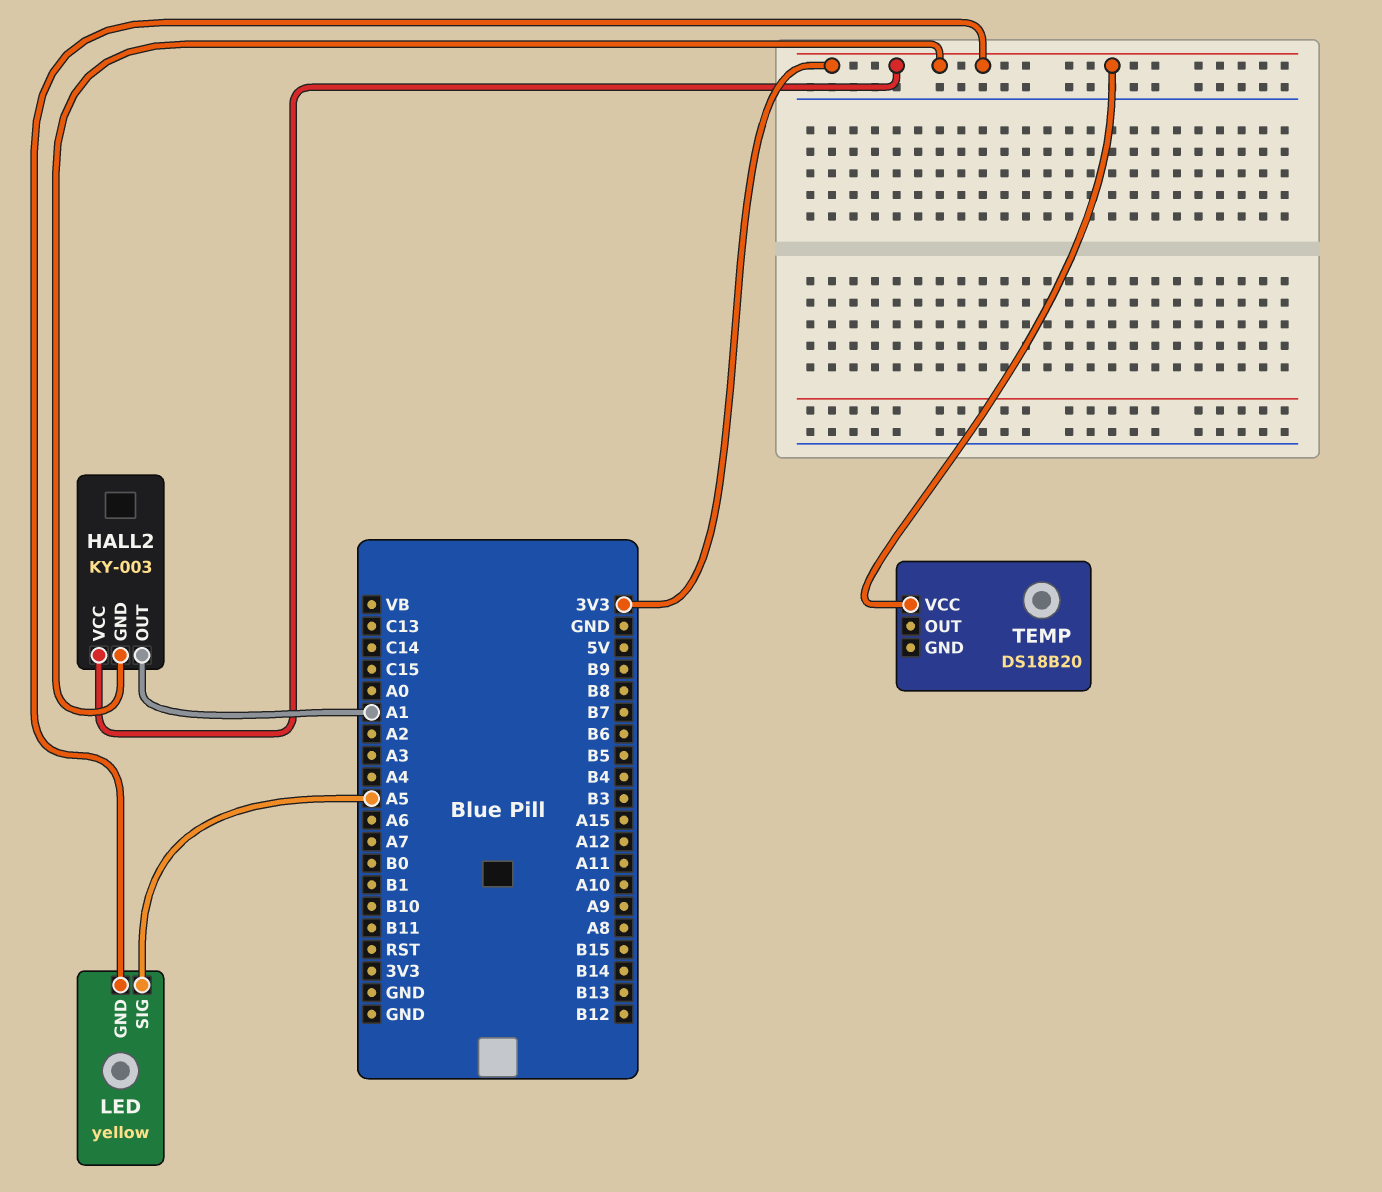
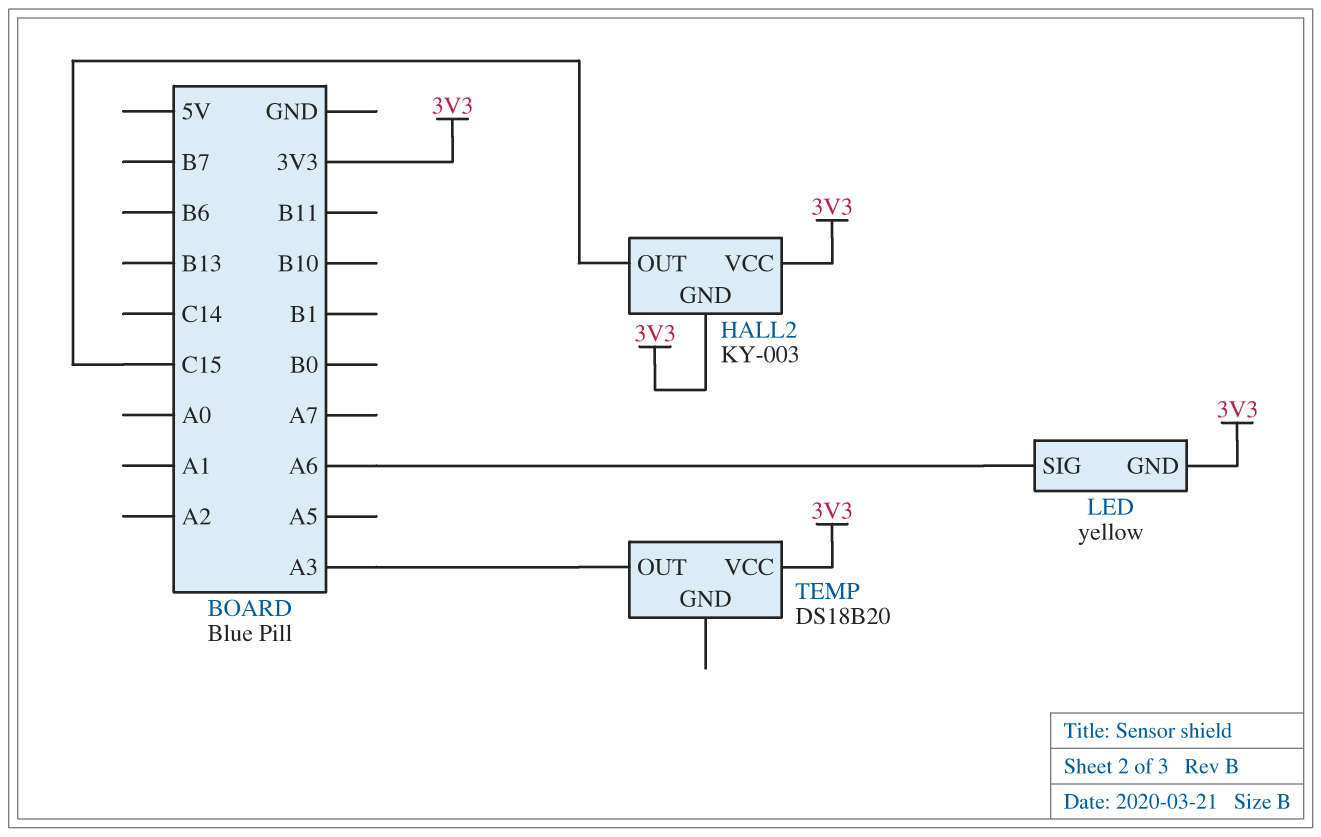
HALL2 pin OUT: A1 -> C15
LED pin SIG: A5 -> A6
TEMP pin OUT: none -> A3

